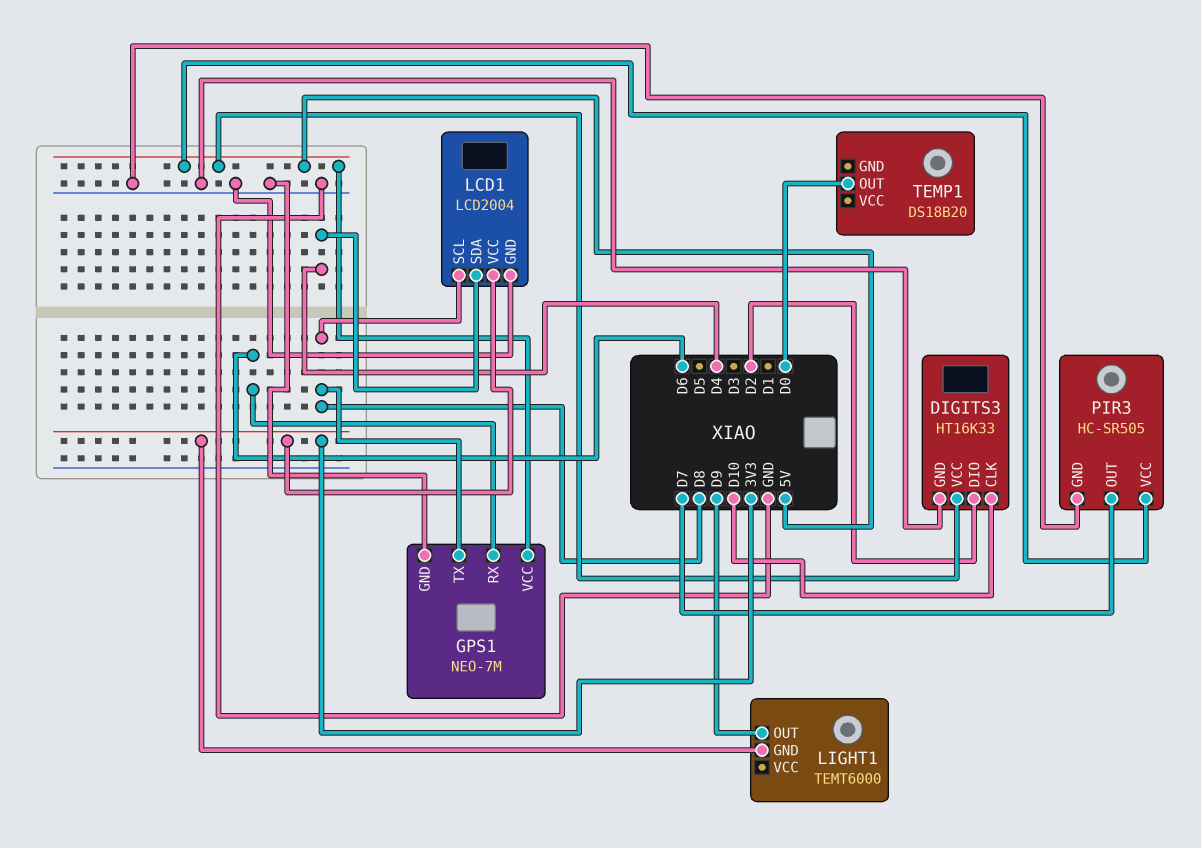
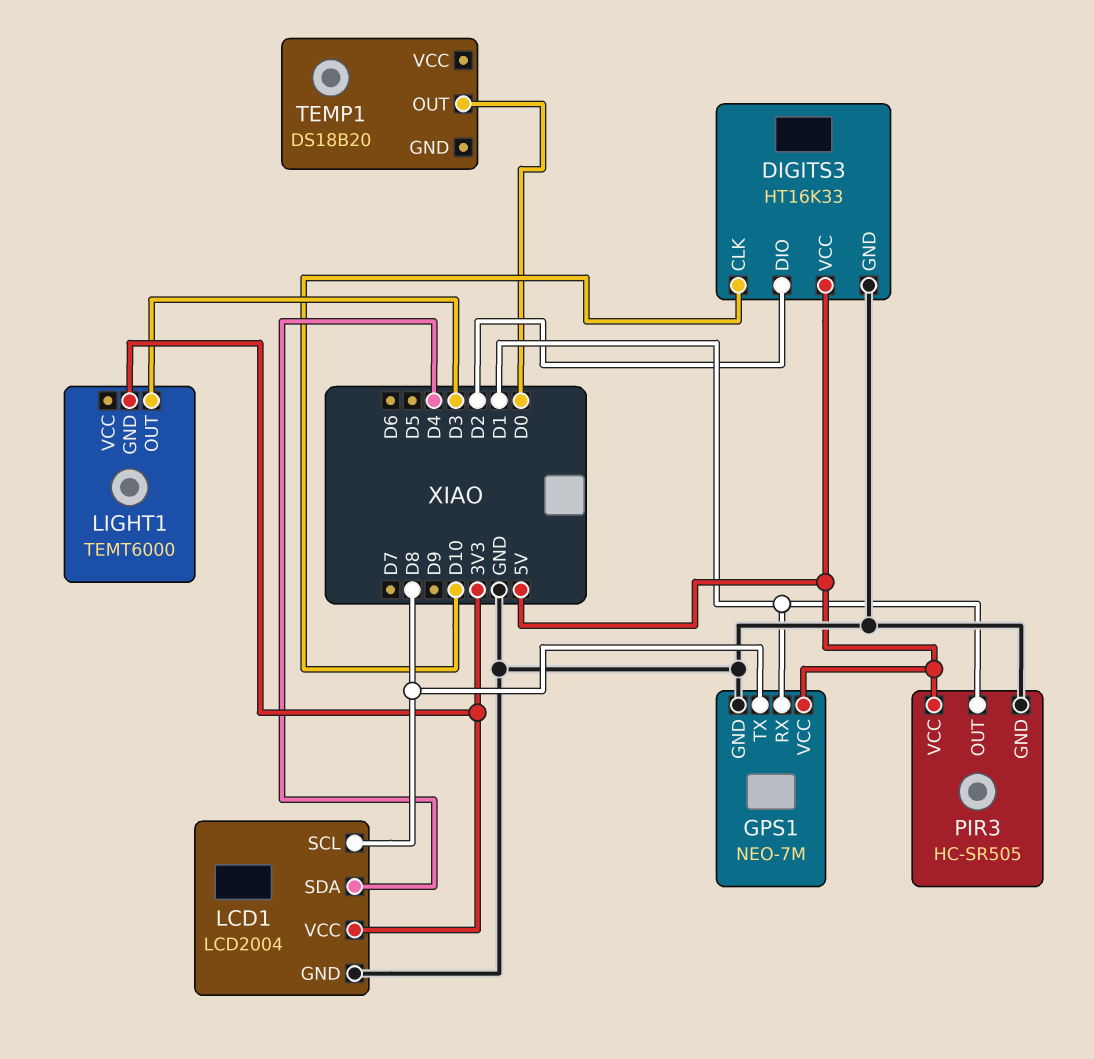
GPS1 pin RX: D6 -> D1
LIGHT1 pin OUT: D9 -> D3
PIR3 pin OUT: D7 -> D1

